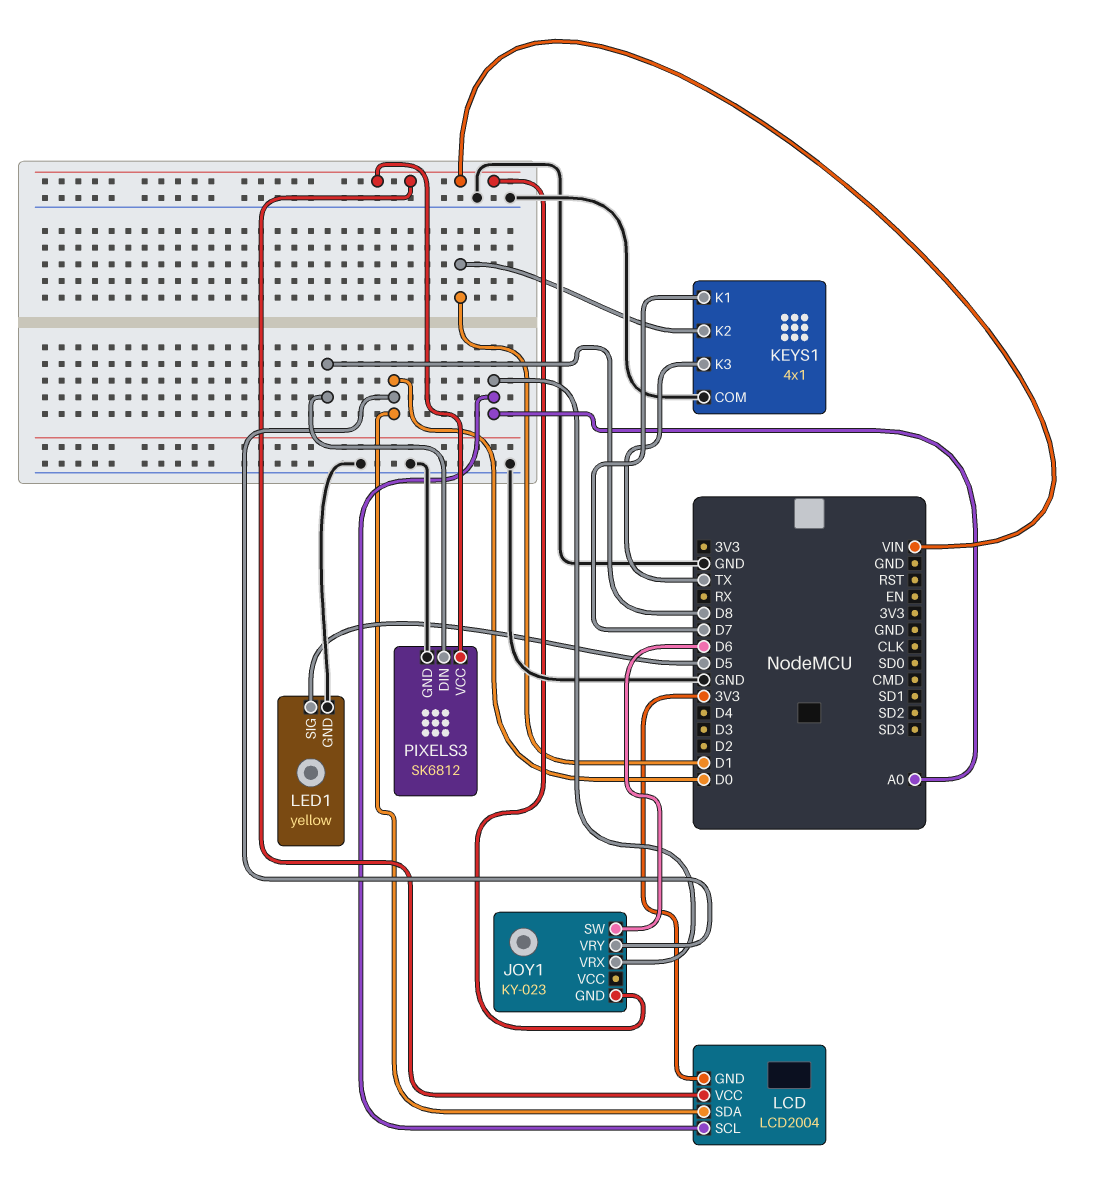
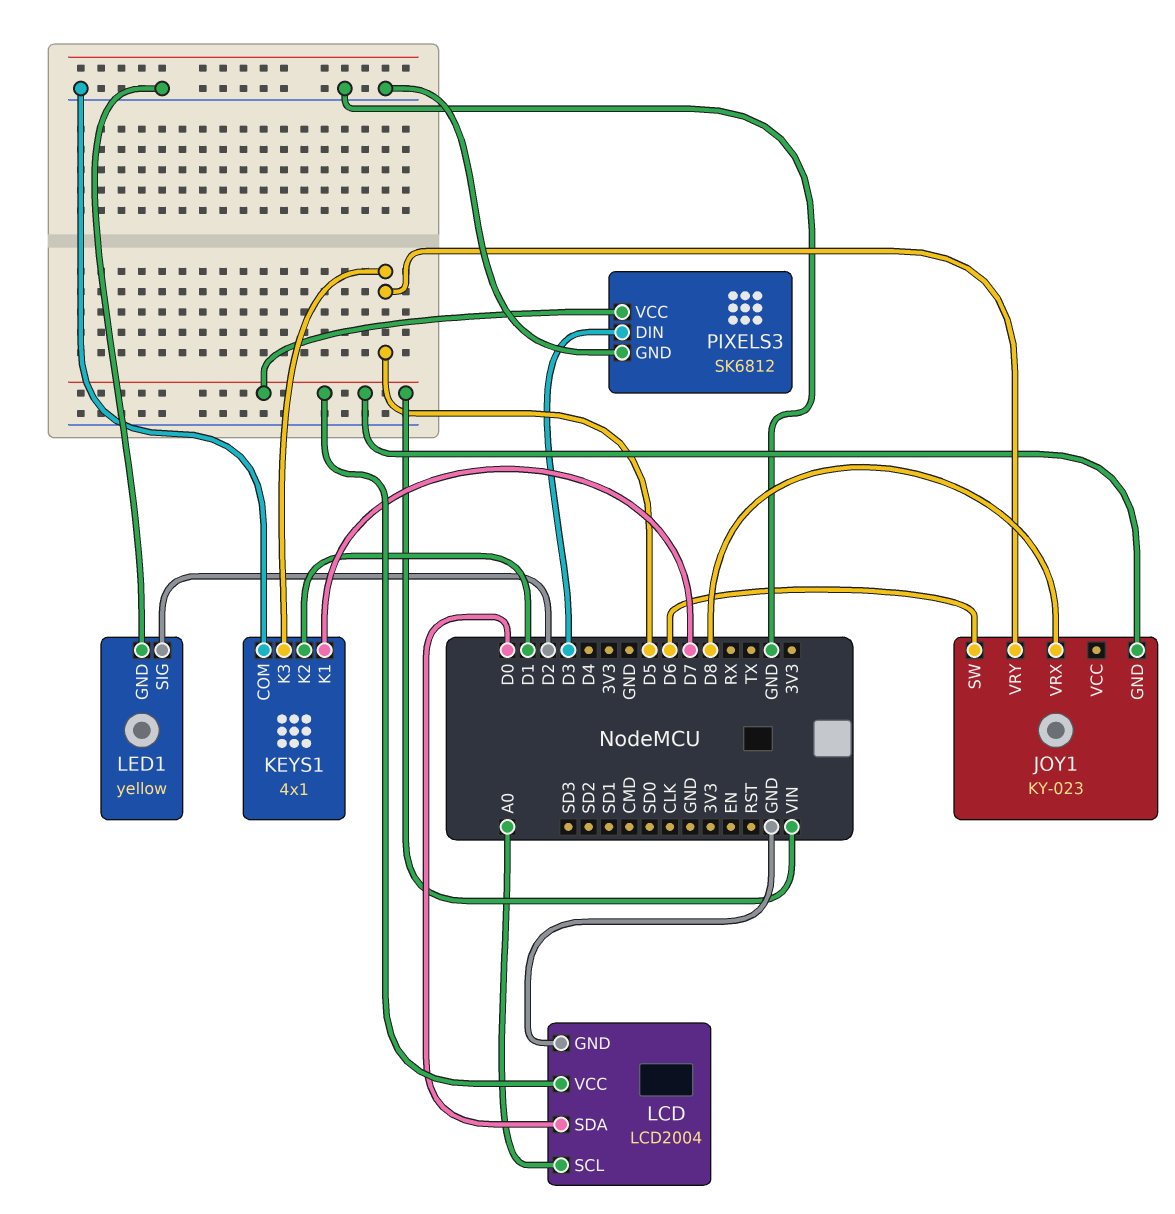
JOY1 pin VRX: A0 -> D8
JOY1 pin VRY: D0 -> D5
KEYS1 pin K3: TX -> D5
LCD pin GND: 3V3 -> GND
LED1 pin SIG: D5 -> D2
PIXELS3 pin DIN: D8 -> D3

